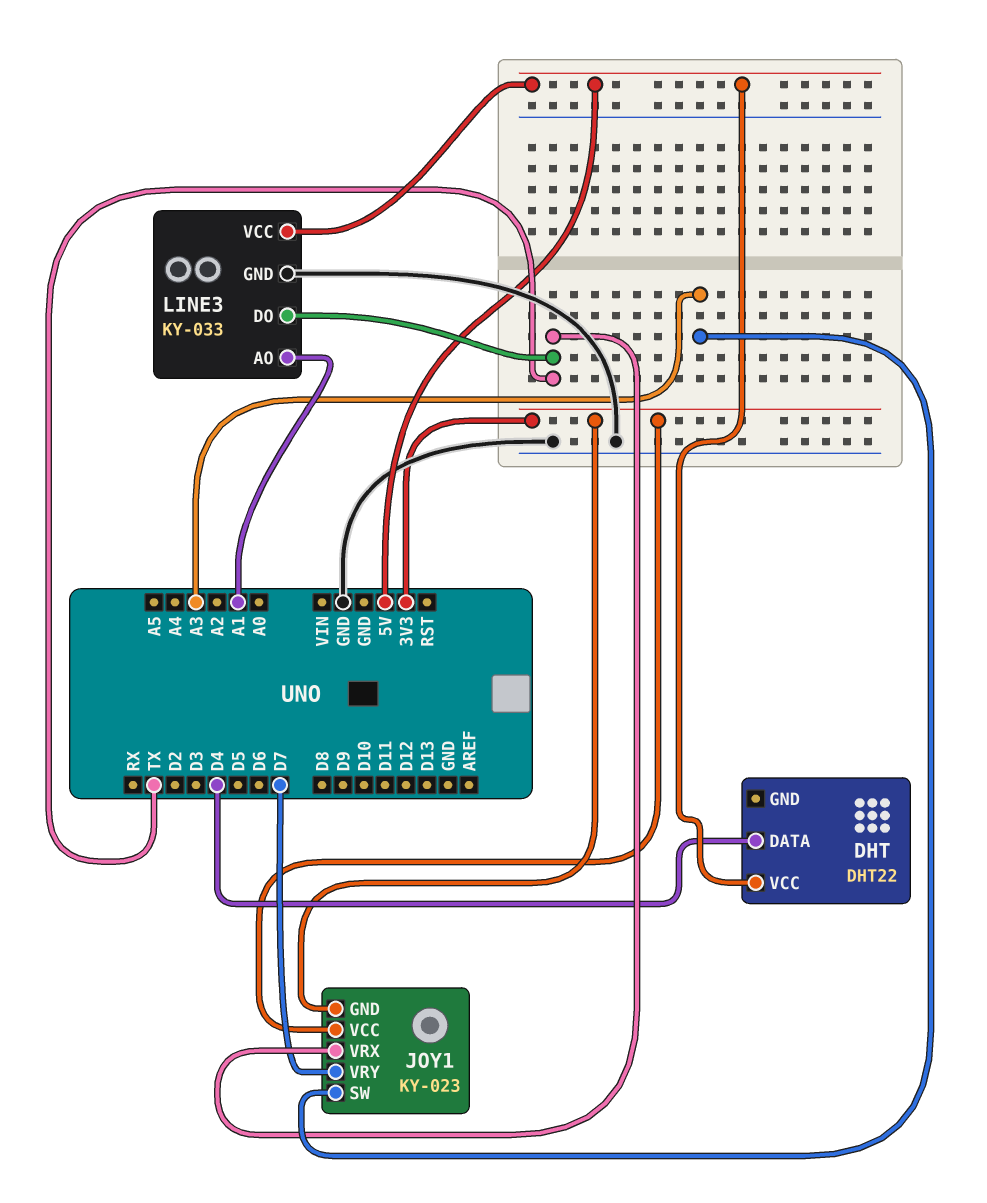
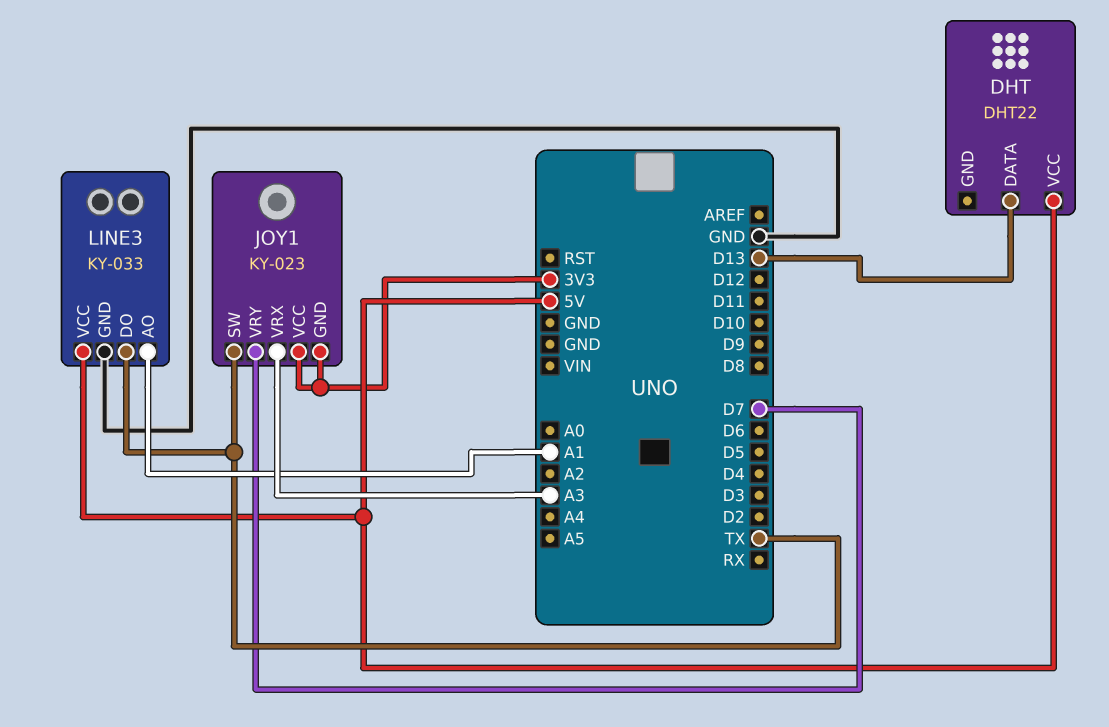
DHT pin DATA: D4 -> D13
JOY1 pin SW: A3 -> TX
JOY1 pin VRX: TX -> A3

